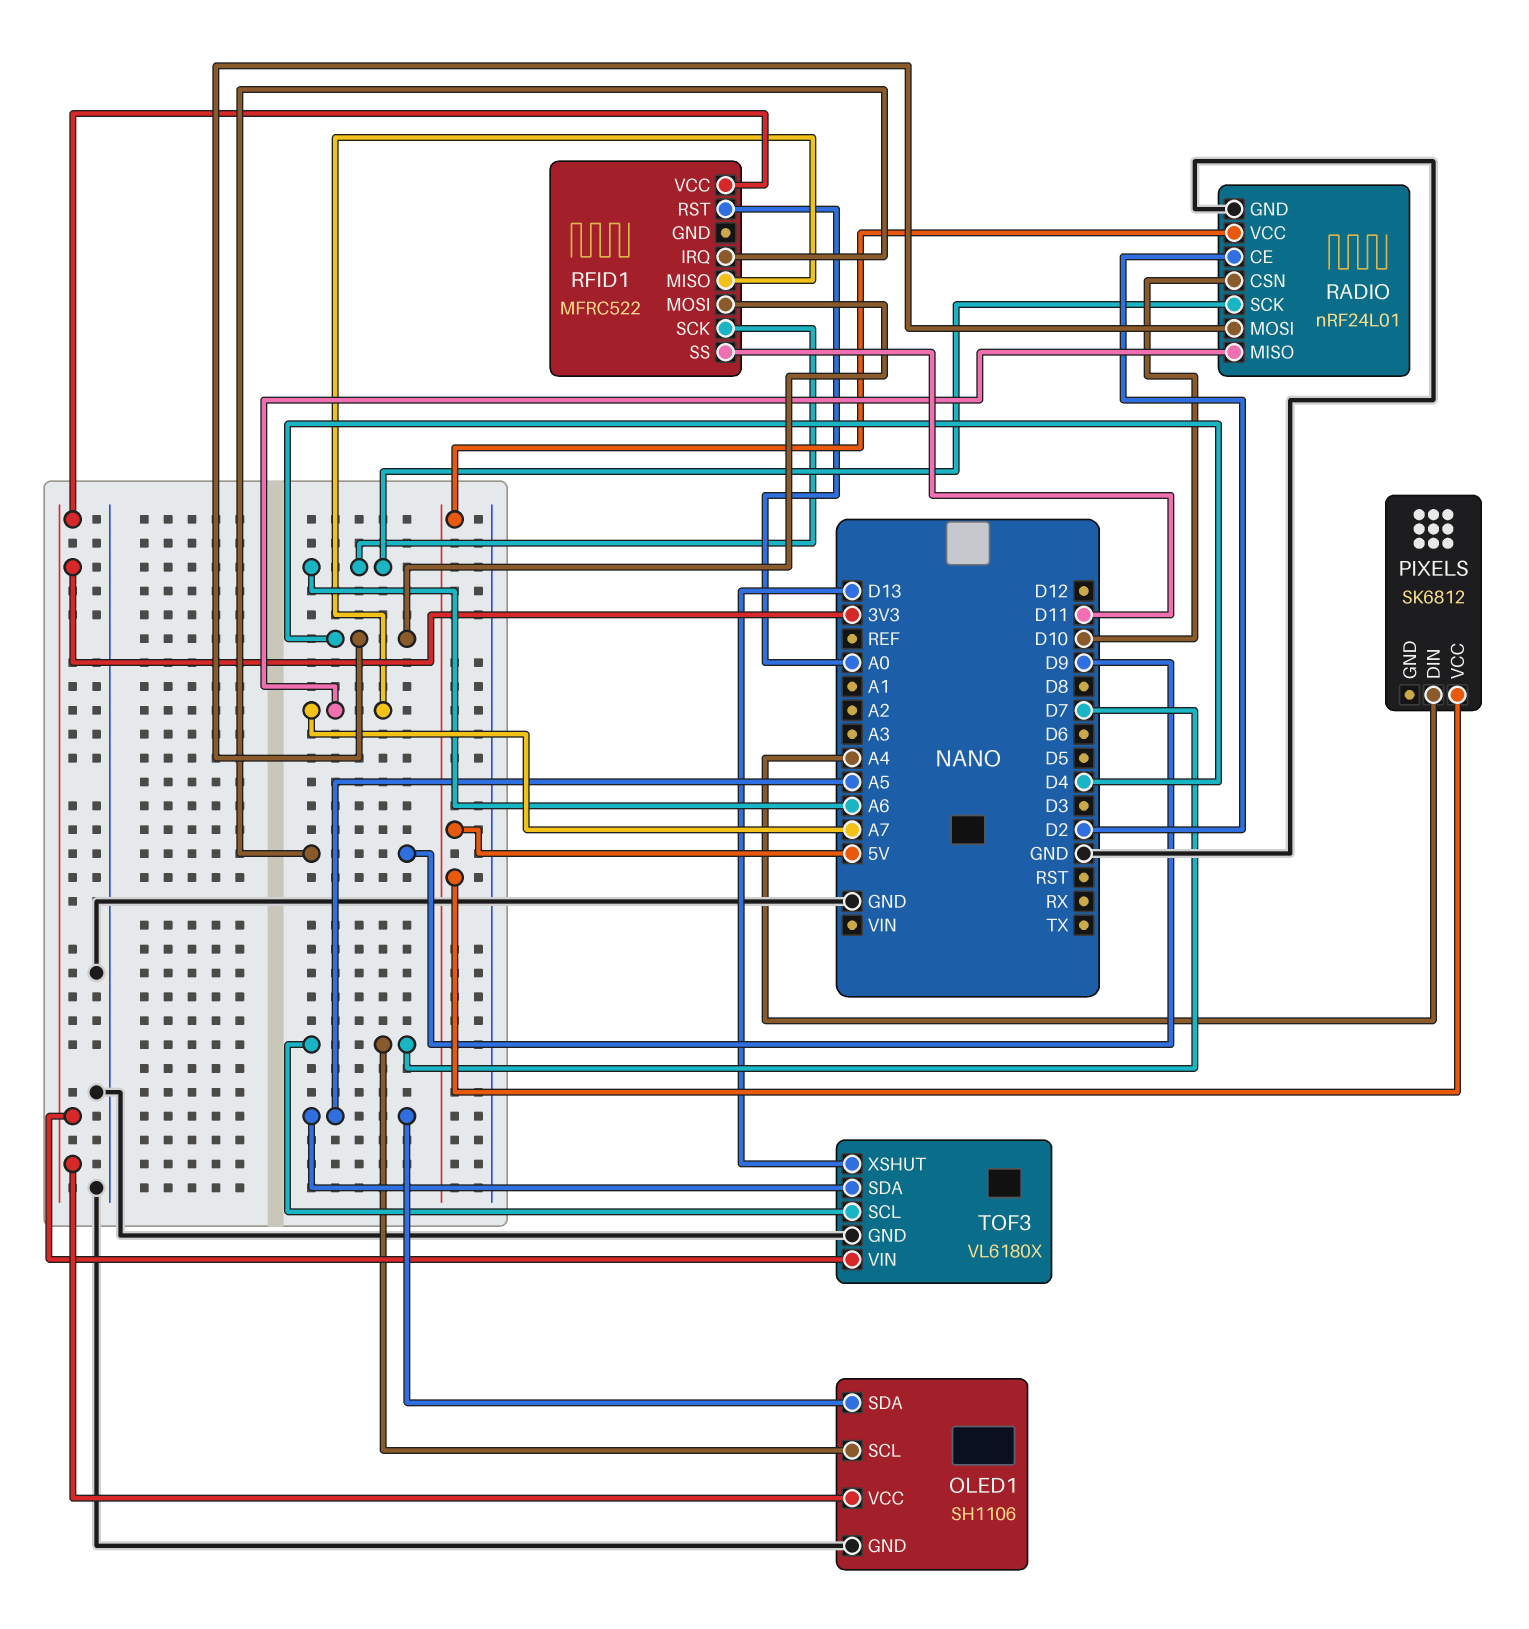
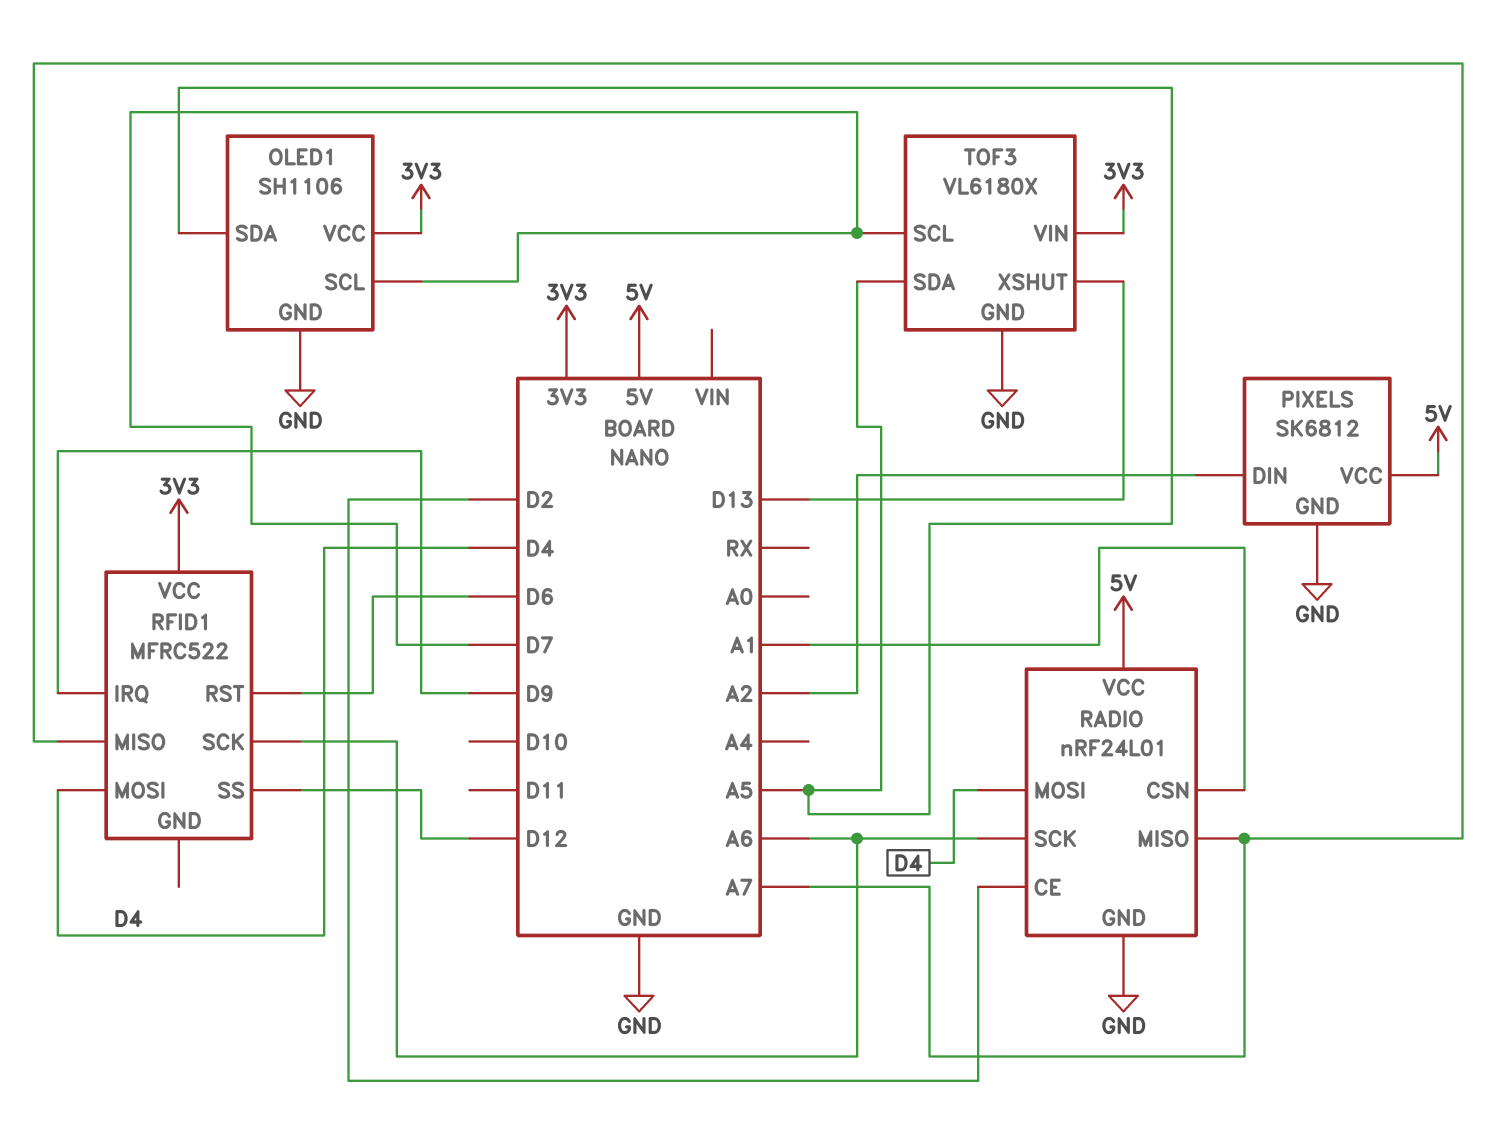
PIXELS pin DIN: A4 -> A2
PIXELS pin GND: none -> GND
RADIO pin CSN: D10 -> A1
RFID1 pin RST: A0 -> D6
RFID1 pin SS: D11 -> D12

